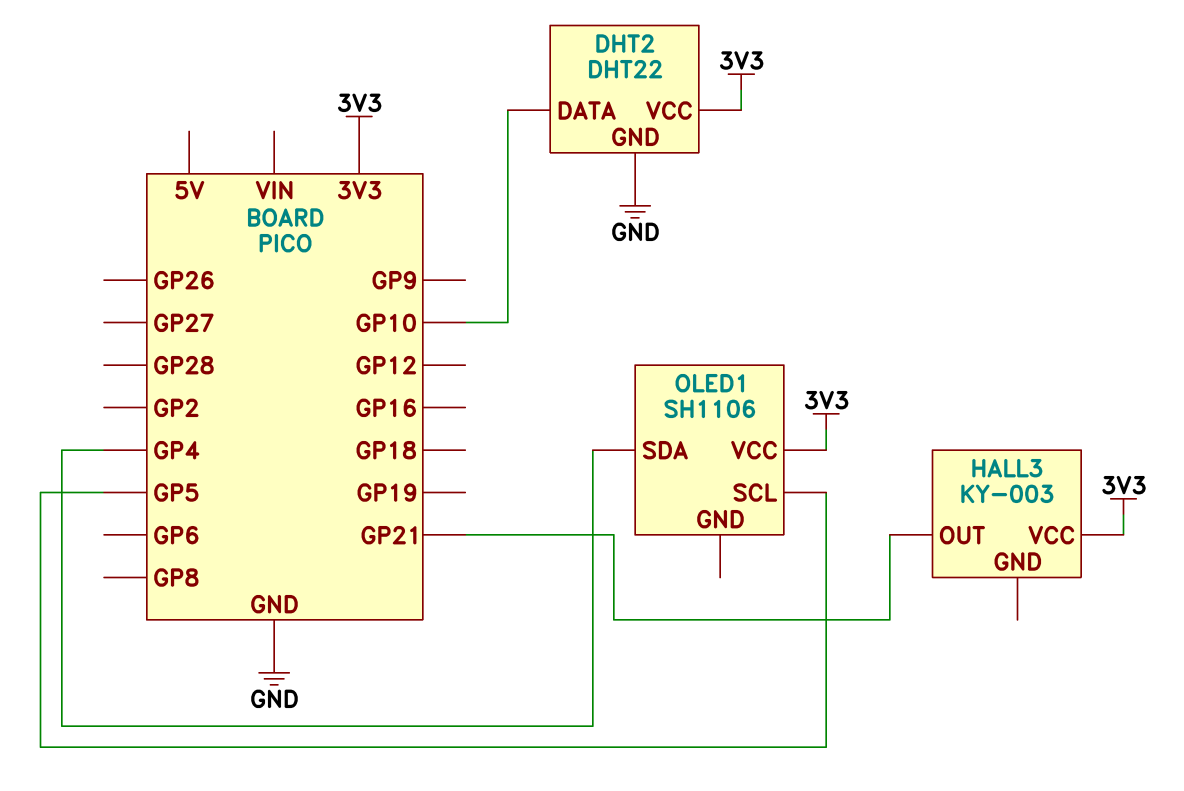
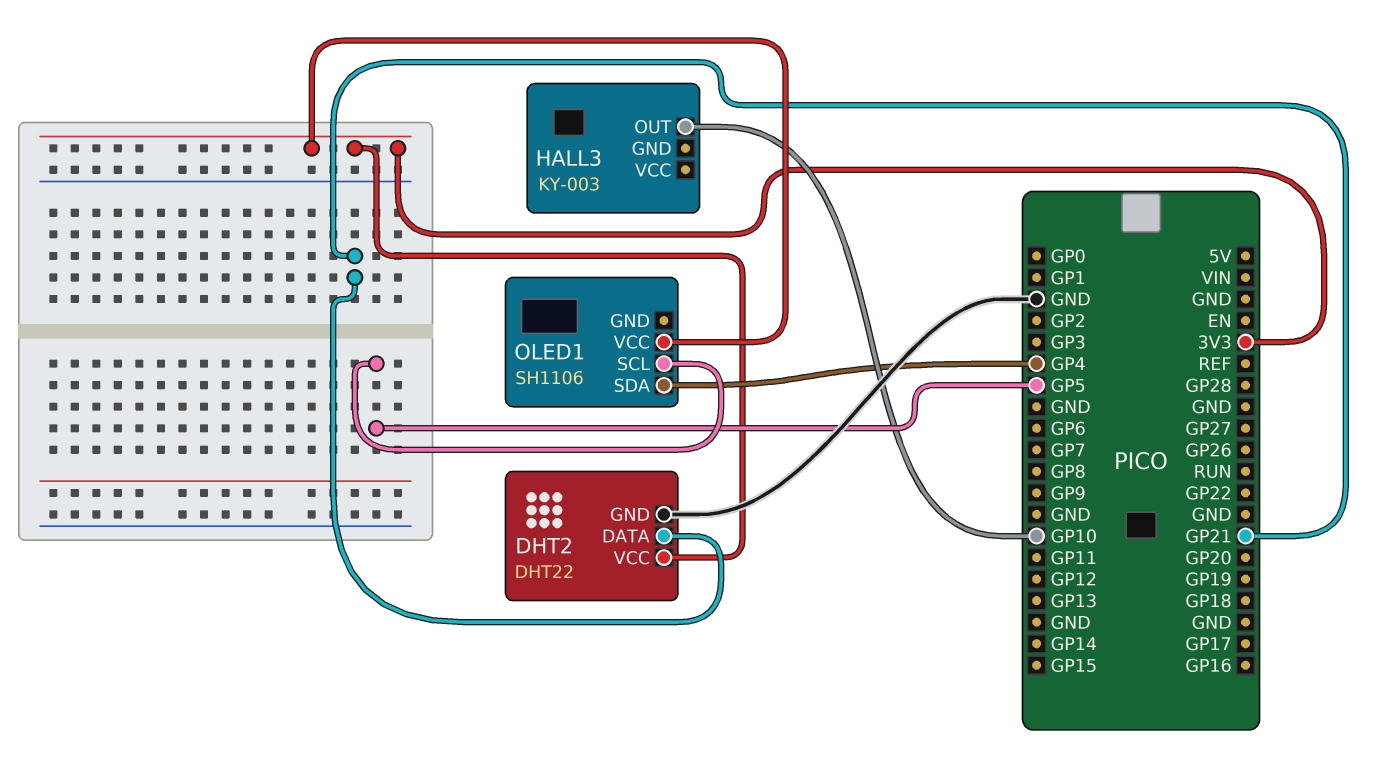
DHT2 pin DATA: GP10 -> GP21
HALL3 pin OUT: GP21 -> GP10
HALL3 pin VCC: 3V3 -> none

